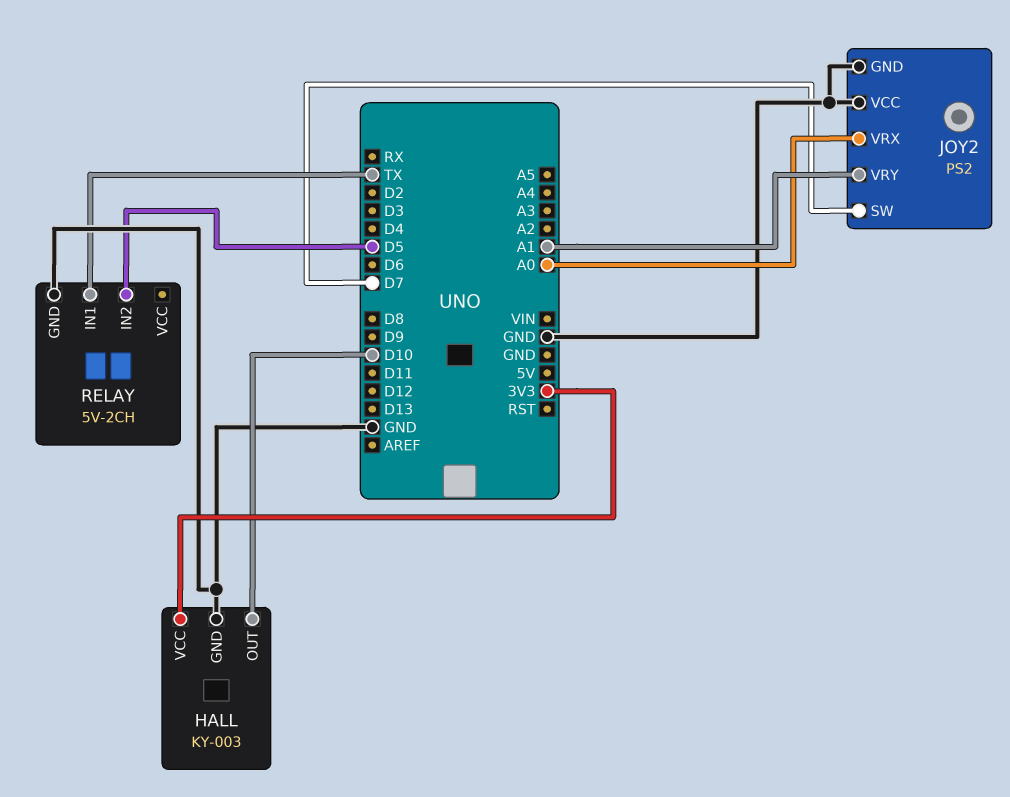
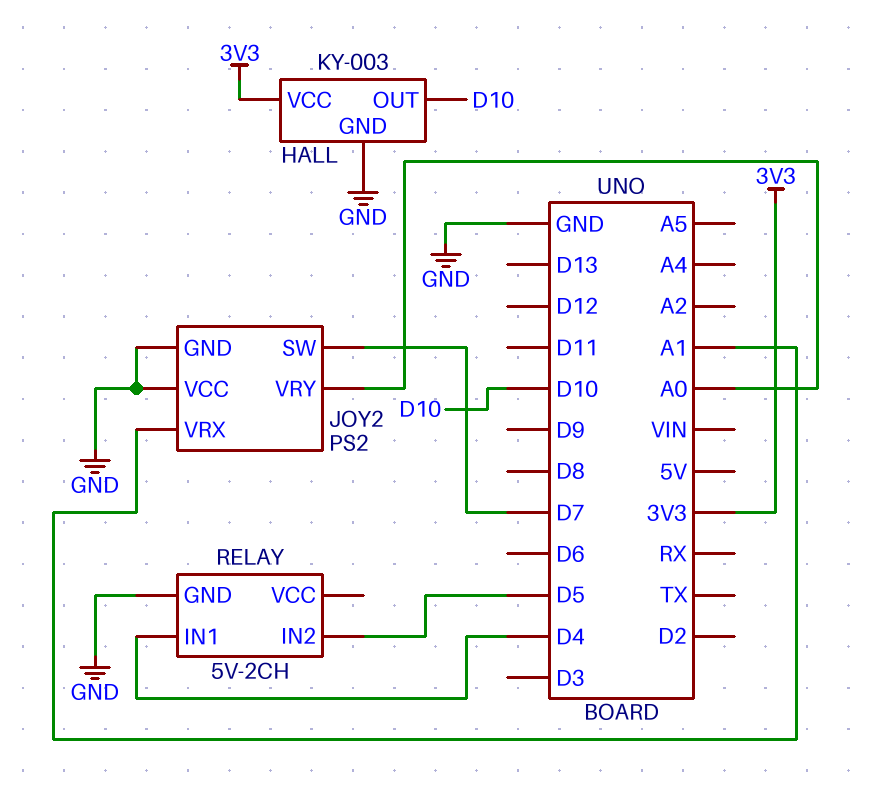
JOY2 pin VRX: A0 -> A1
JOY2 pin VRY: A1 -> A0
RELAY pin IN1: TX -> D4

